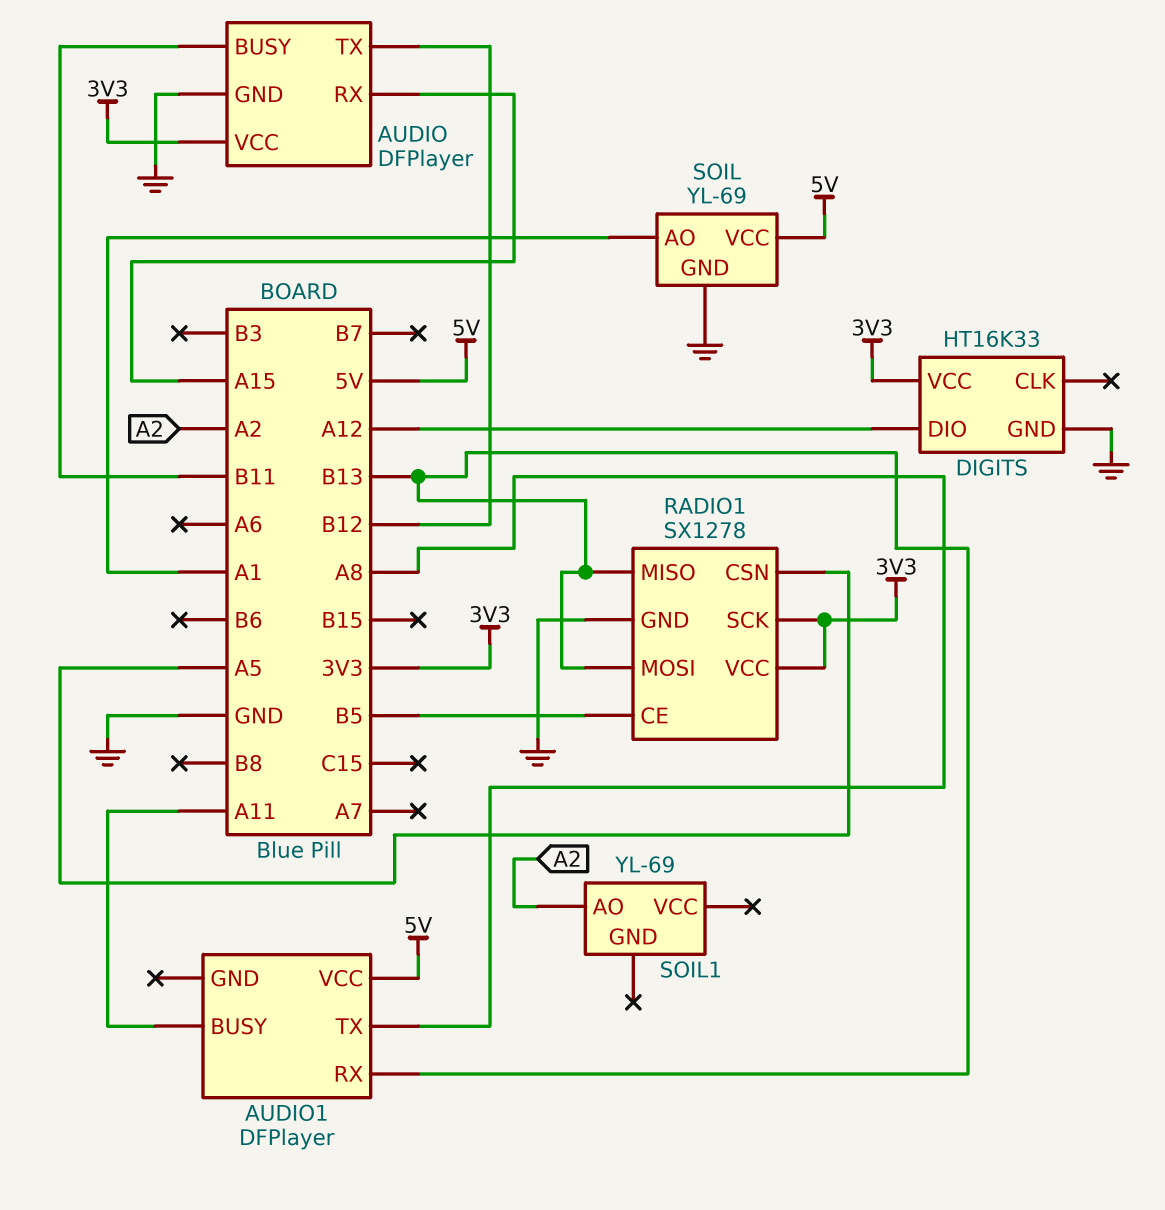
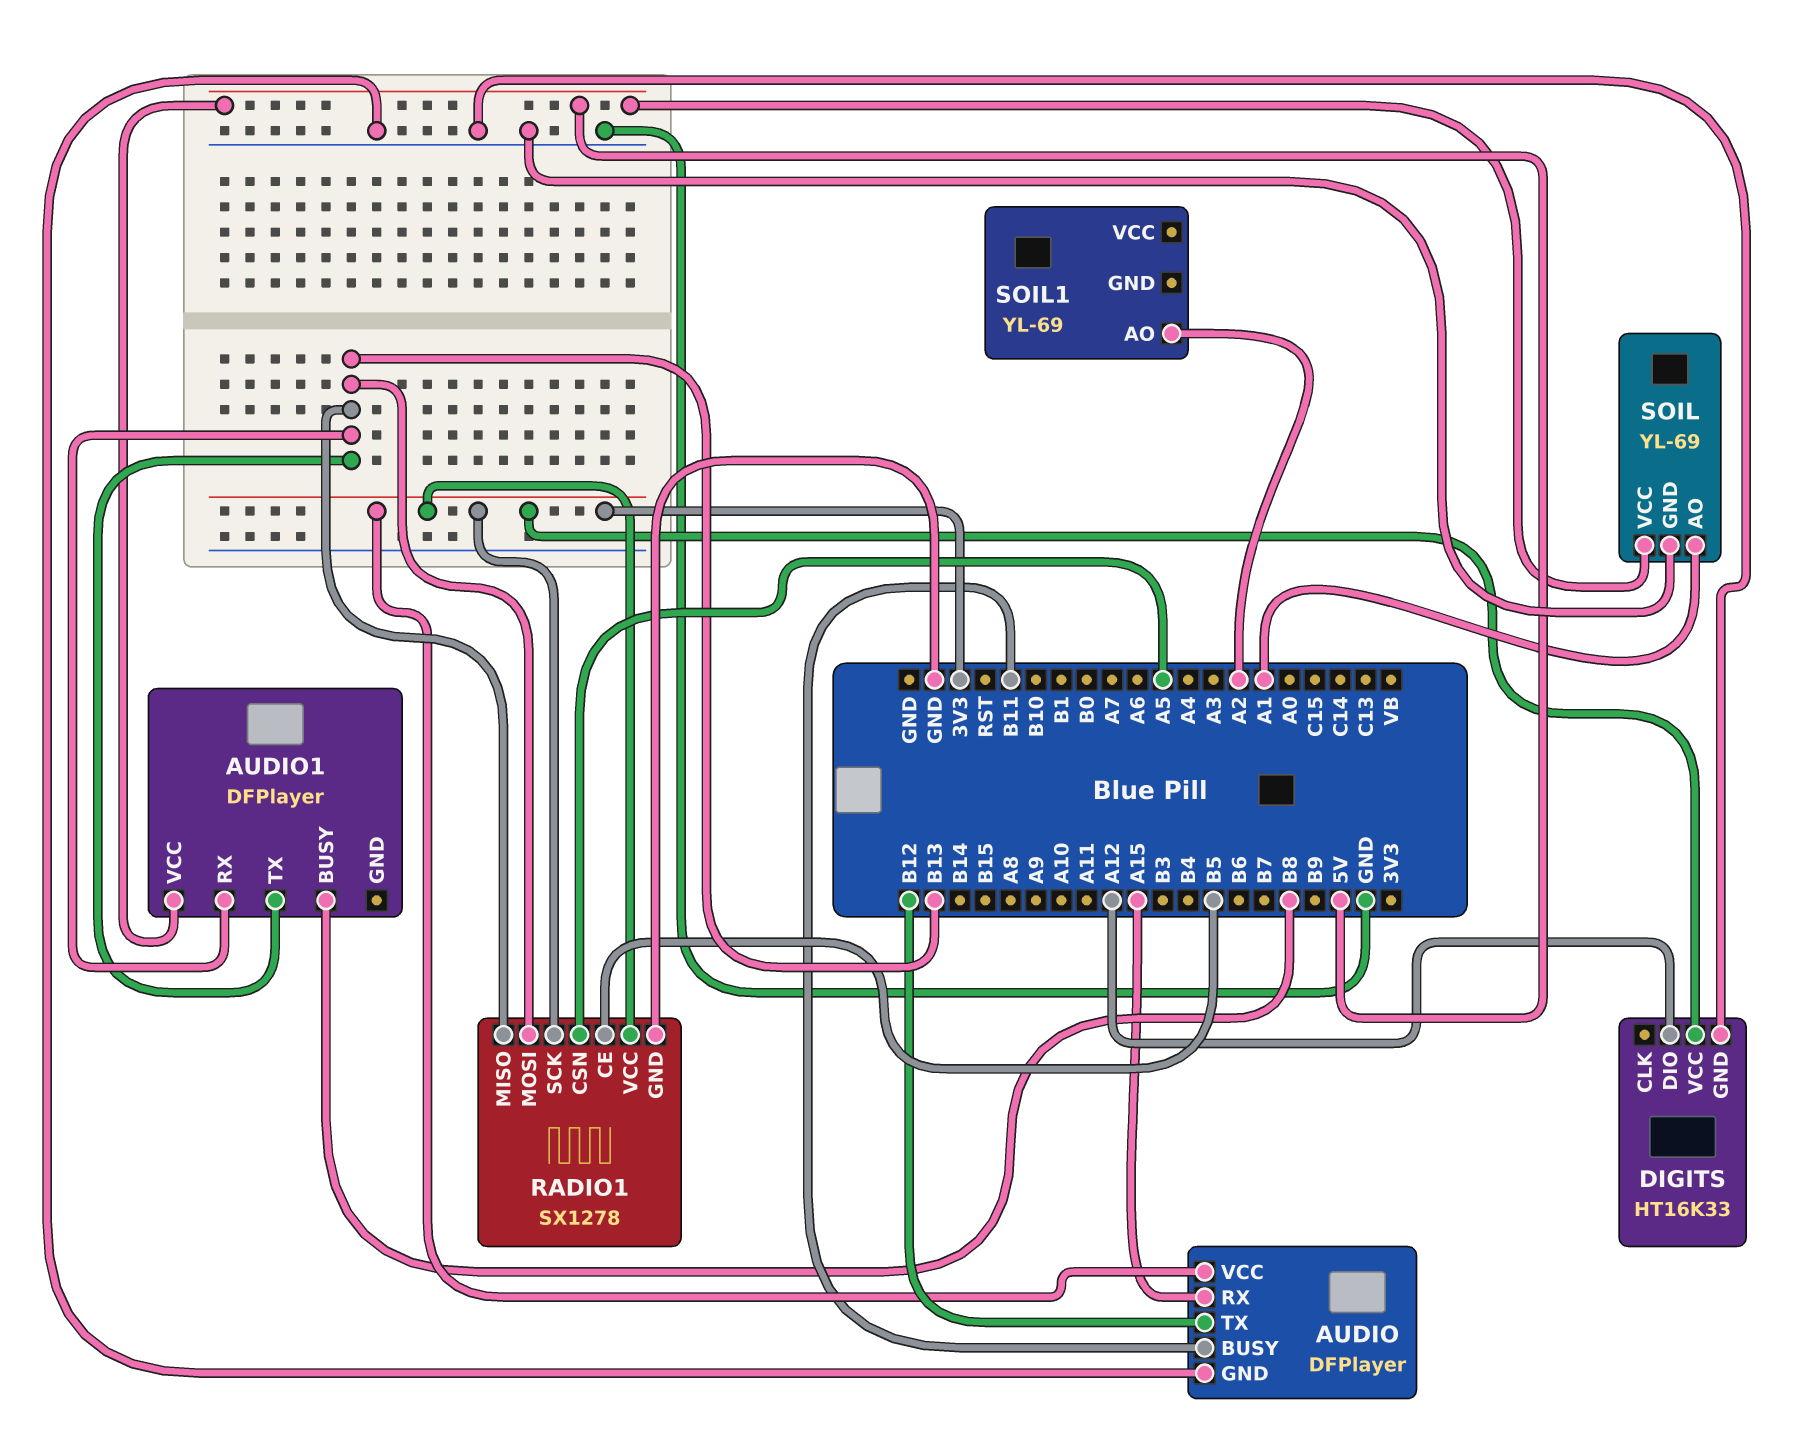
AUDIO1 pin BUSY: A11 -> B8
AUDIO1 pin TX: A8 -> B13

